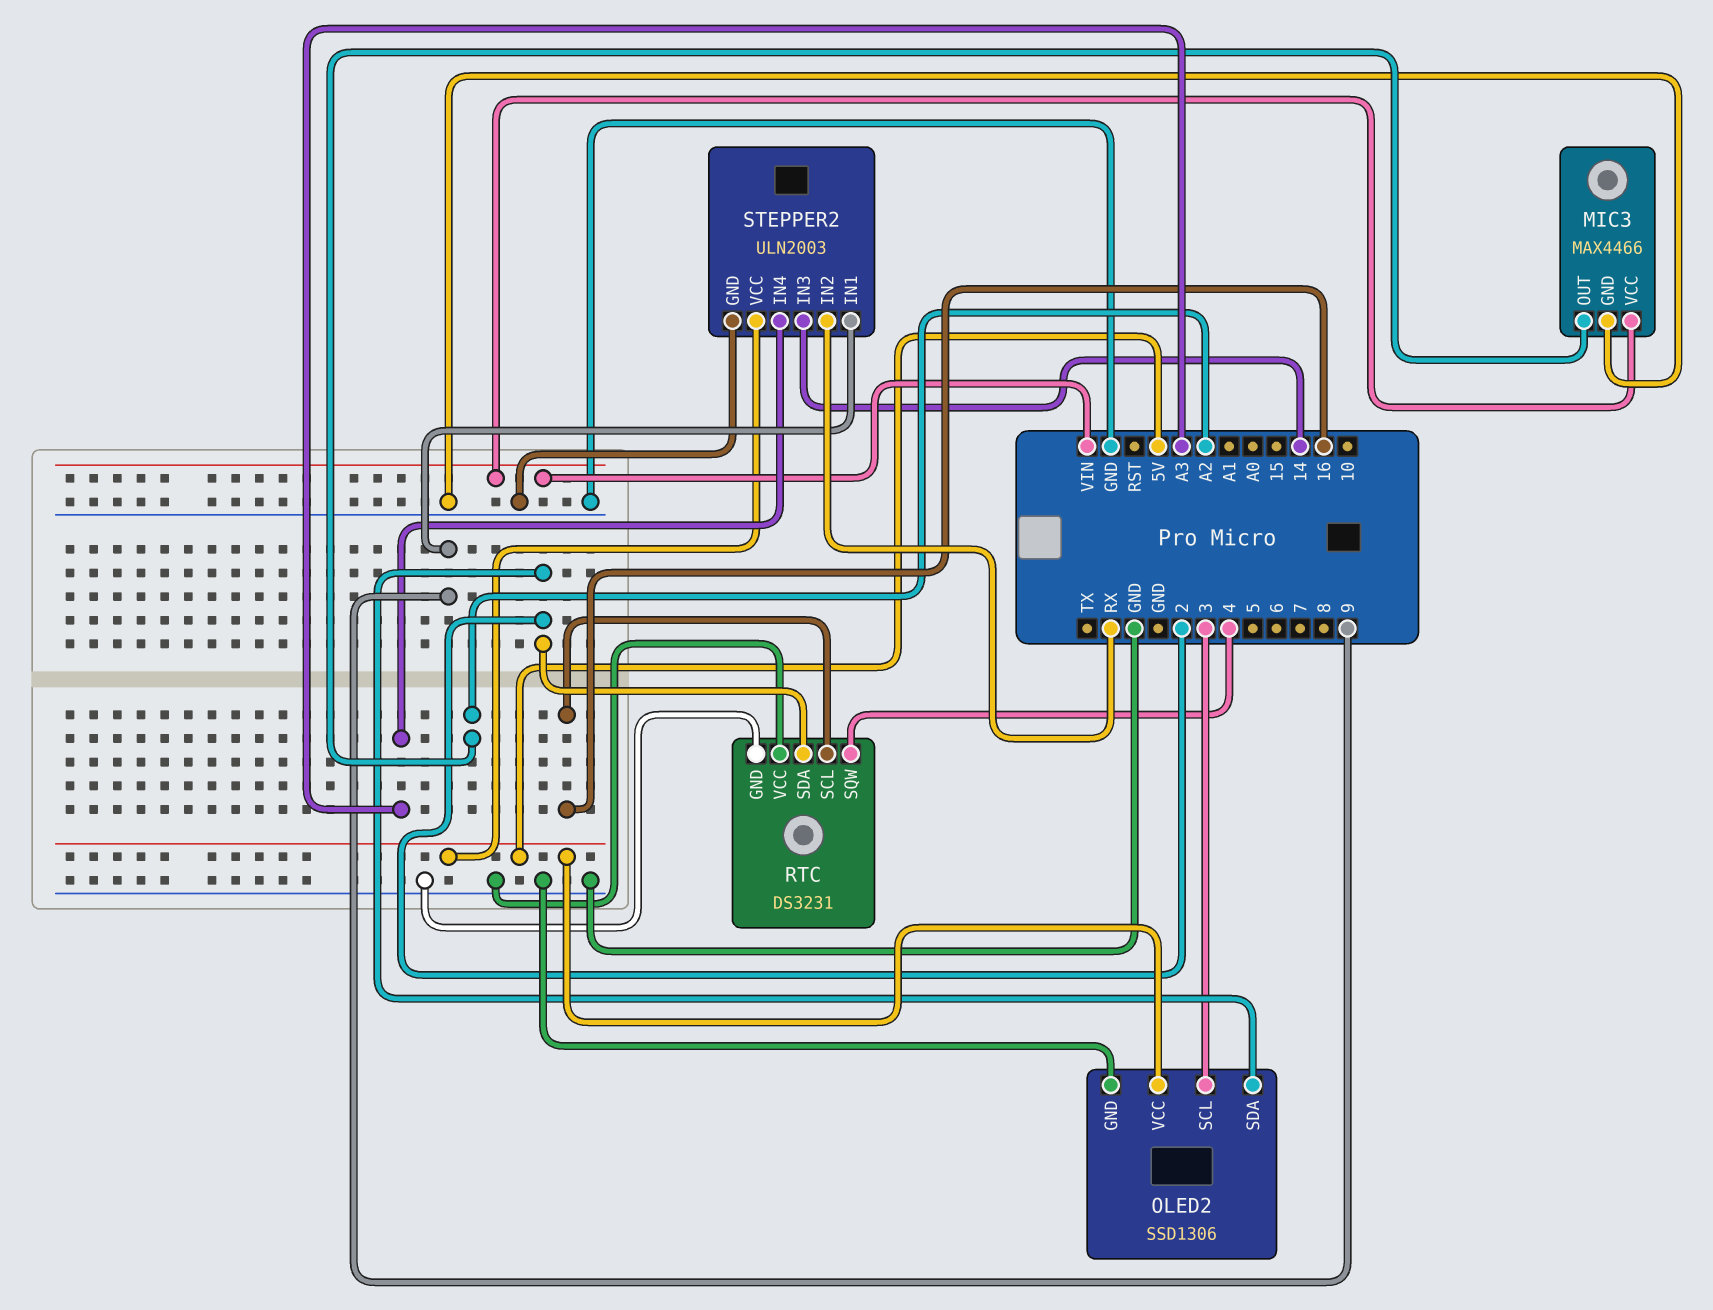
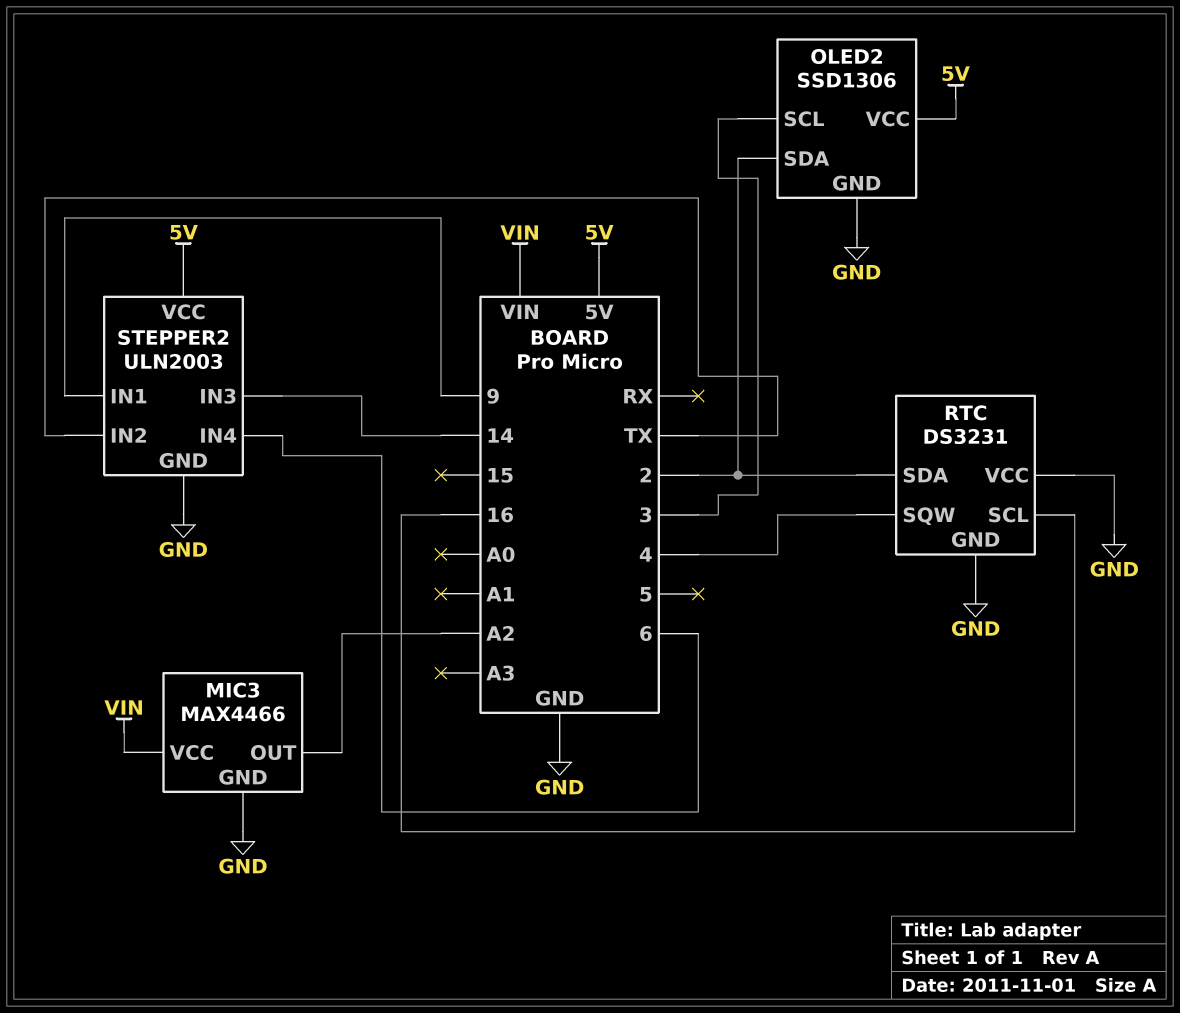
STEPPER2 pin IN2: RX -> TX
STEPPER2 pin IN4: A3 -> 6

